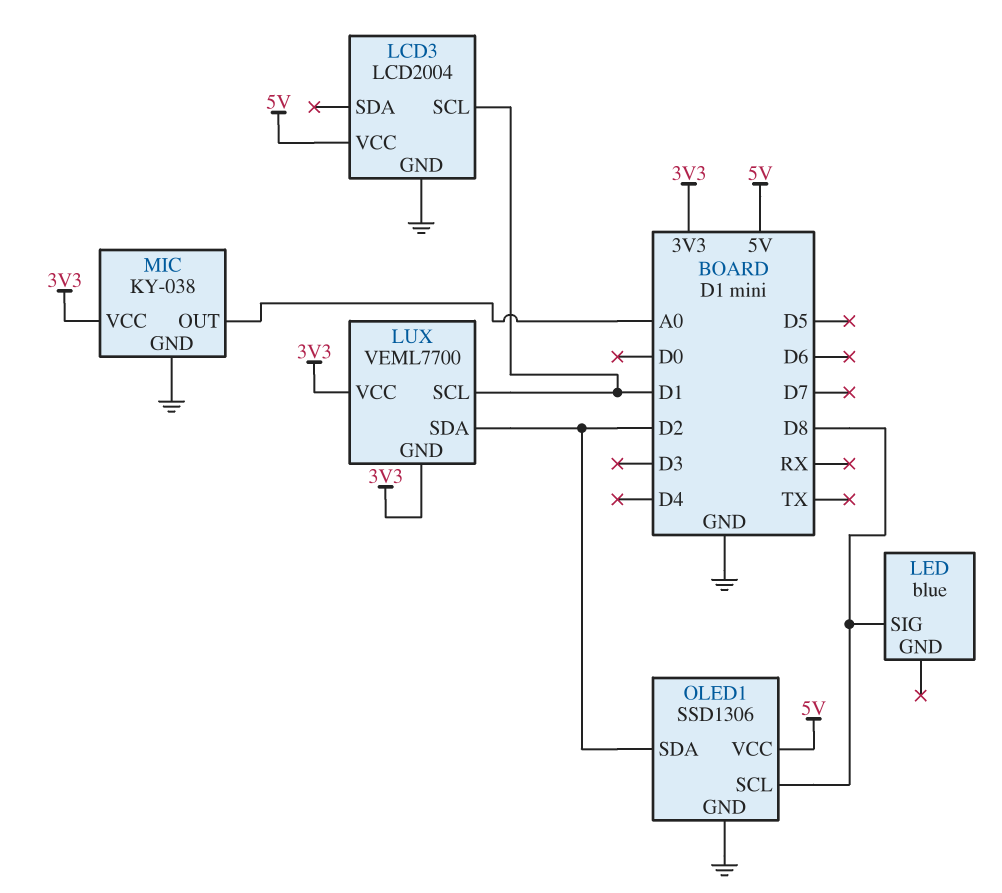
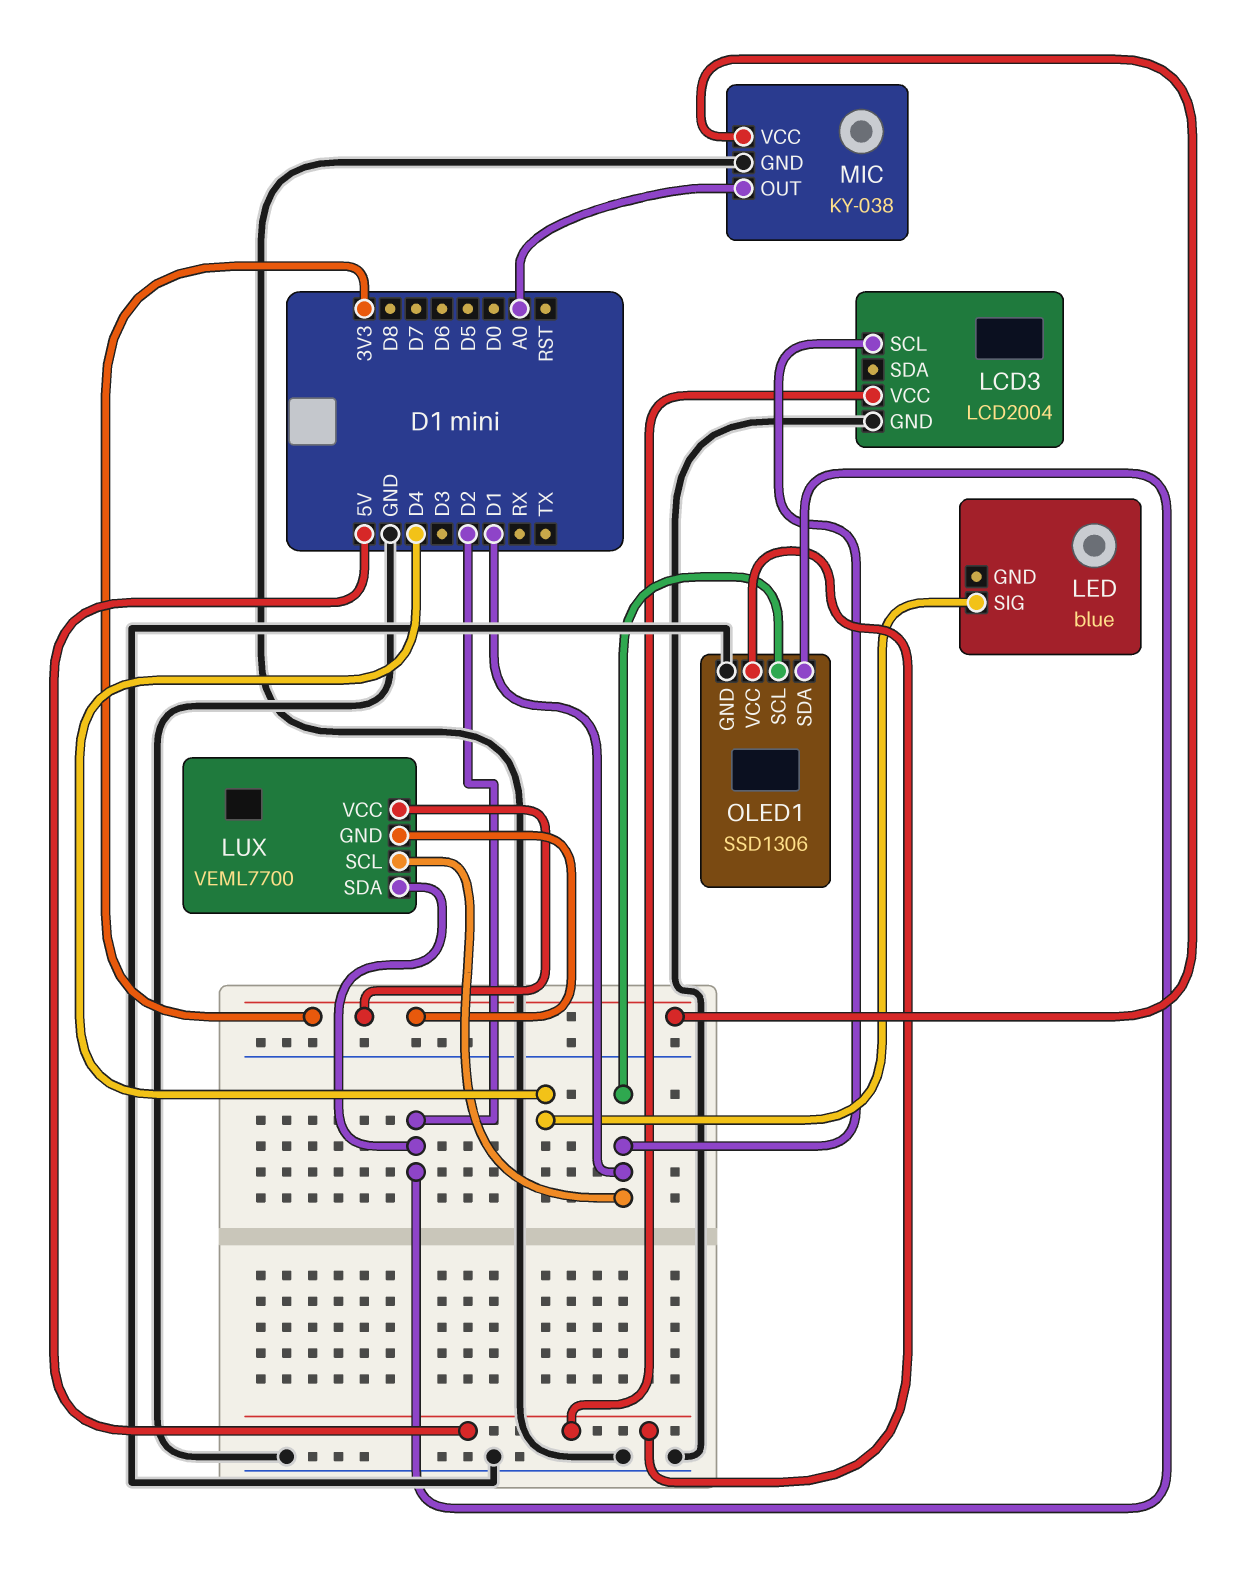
LED pin SIG: D8 -> D4
OLED1 pin SCL: D8 -> D1

